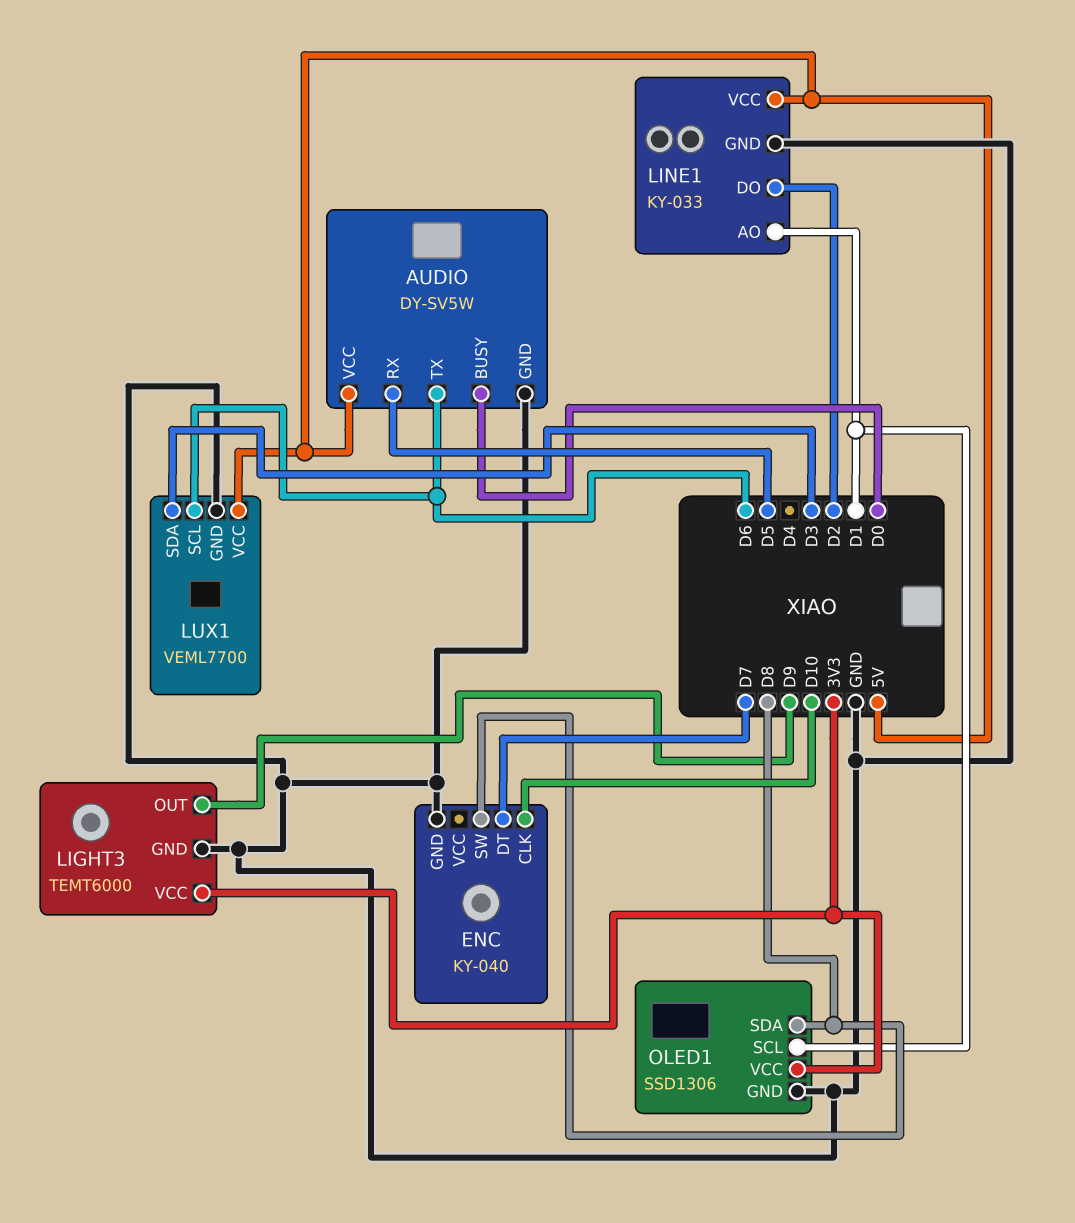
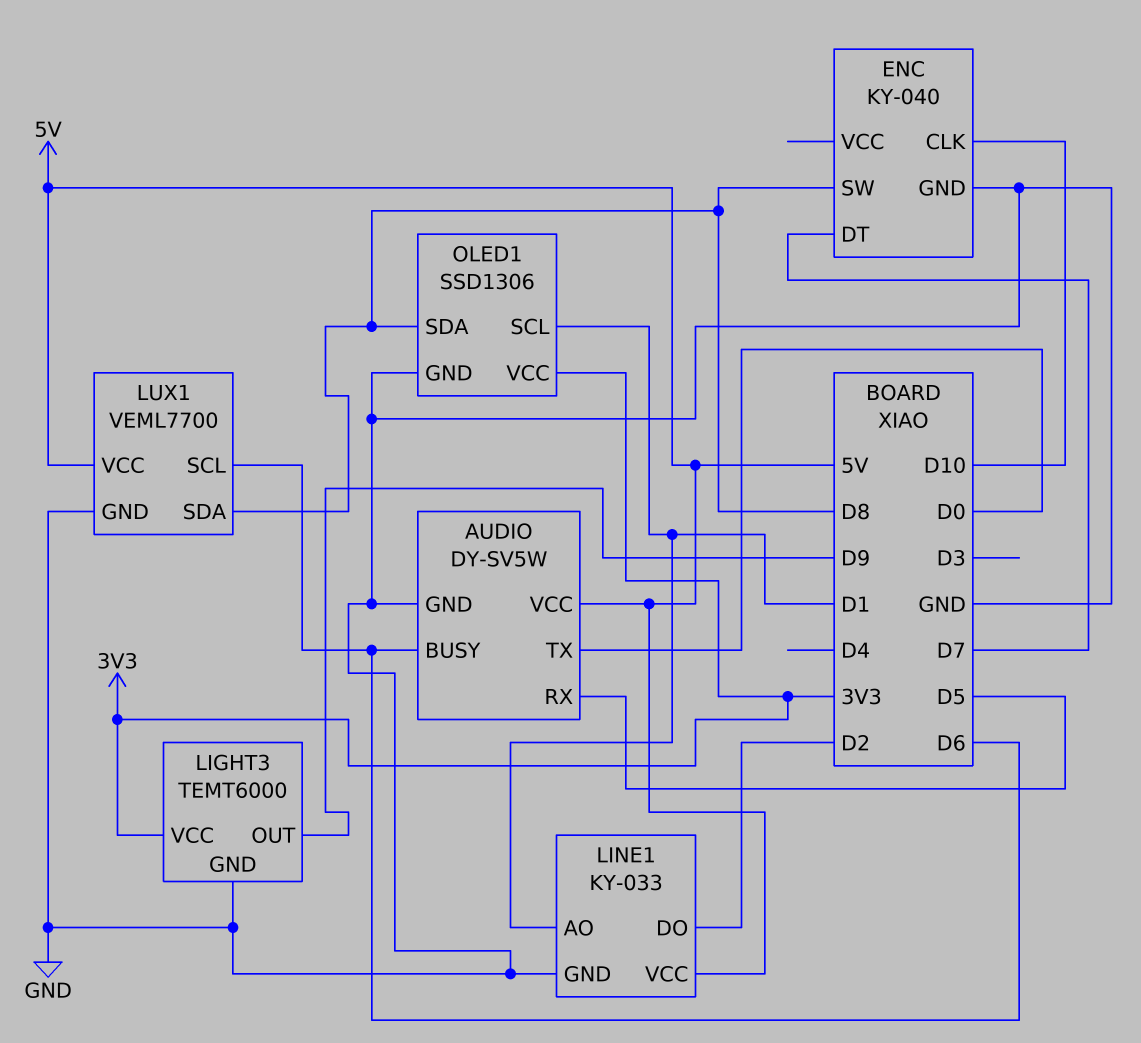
AUDIO pin BUSY: D0 -> D6
AUDIO pin TX: D6 -> D0
LUX1 pin SDA: D3 -> D8

